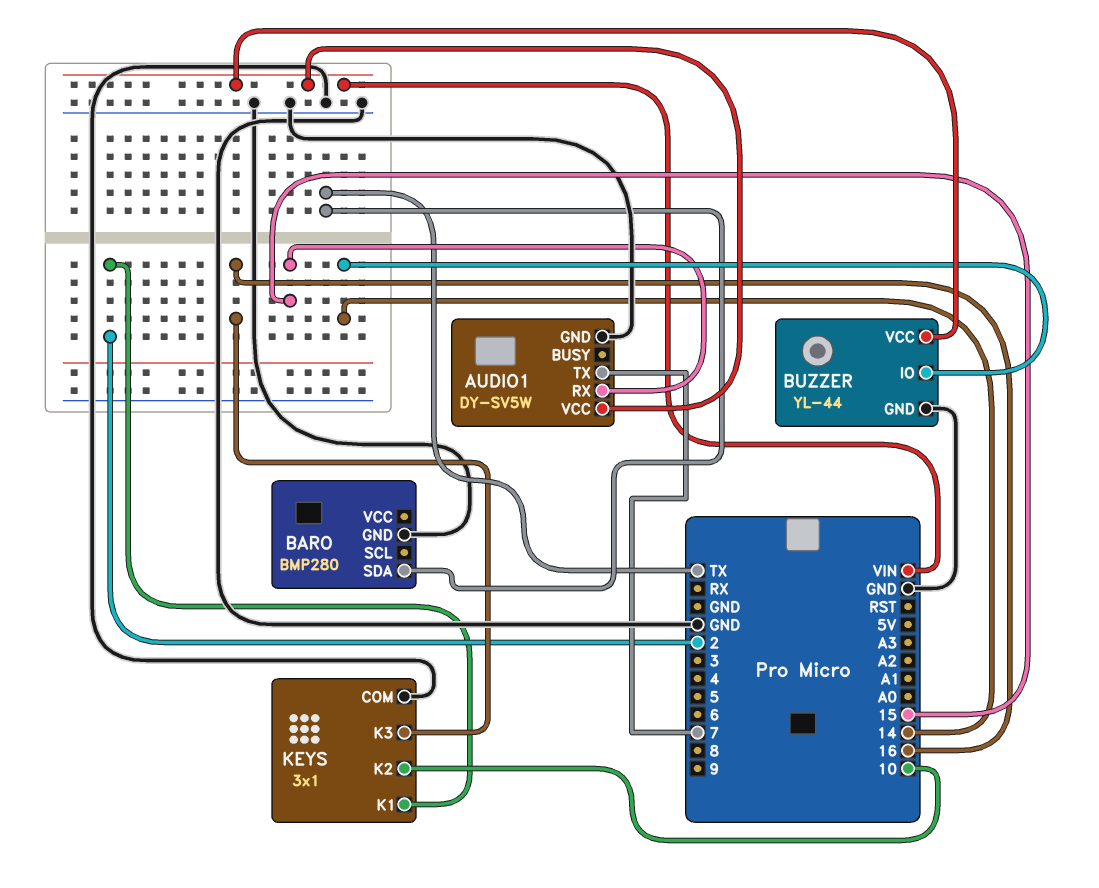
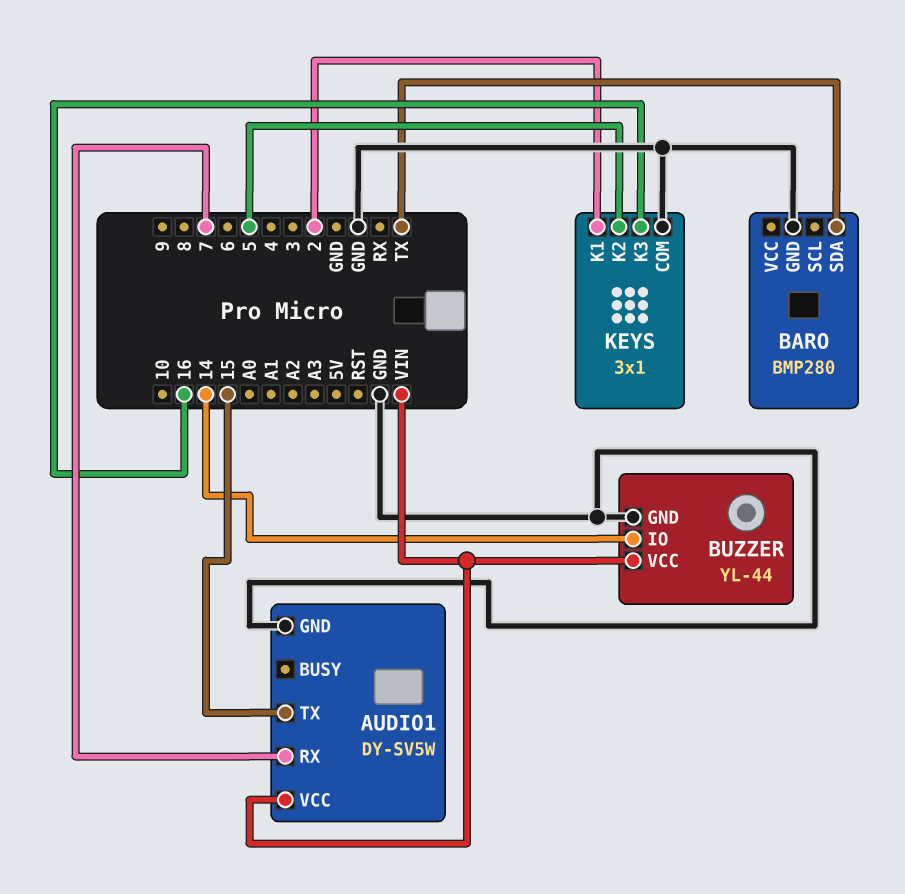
AUDIO1 pin RX: 15 -> 7
AUDIO1 pin TX: 7 -> 15
KEYS pin K2: 10 -> 5

